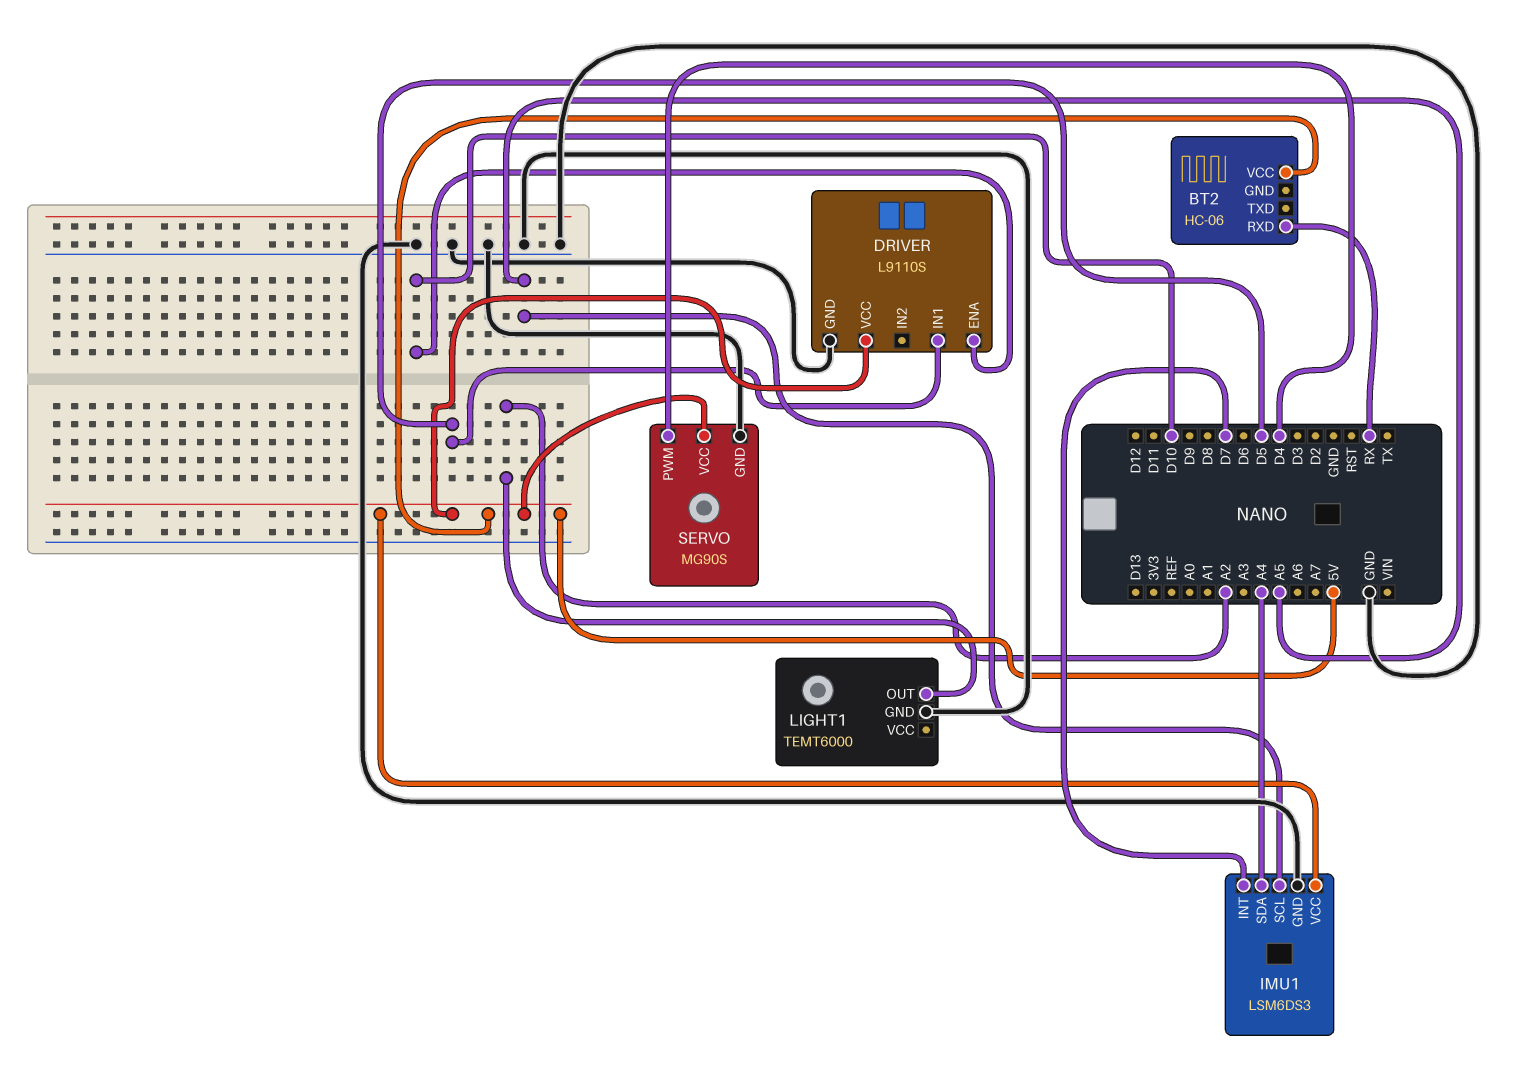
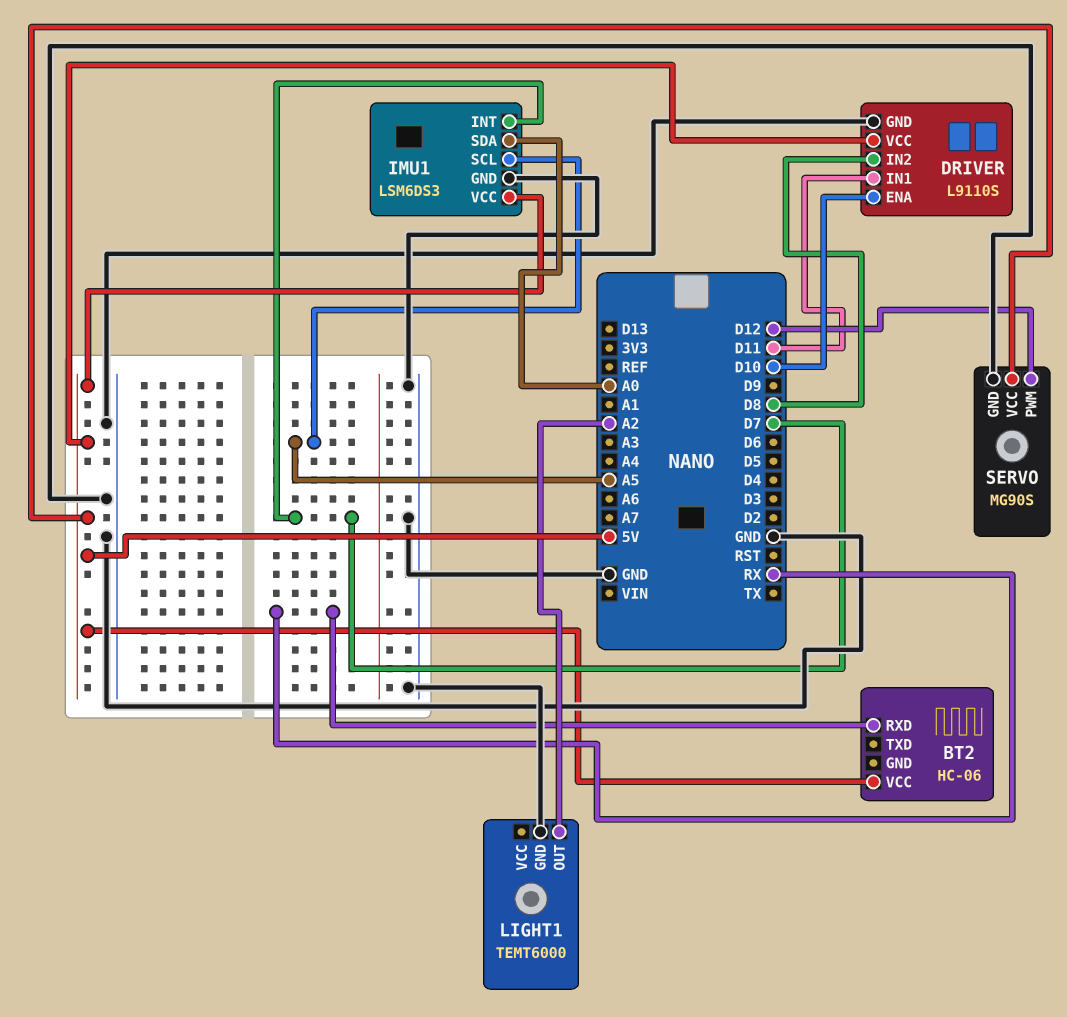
DRIVER pin IN1: D5 -> D11
DRIVER pin IN2: none -> D8
IMU1 pin SDA: A4 -> A0
SERVO pin PWM: D4 -> D12

